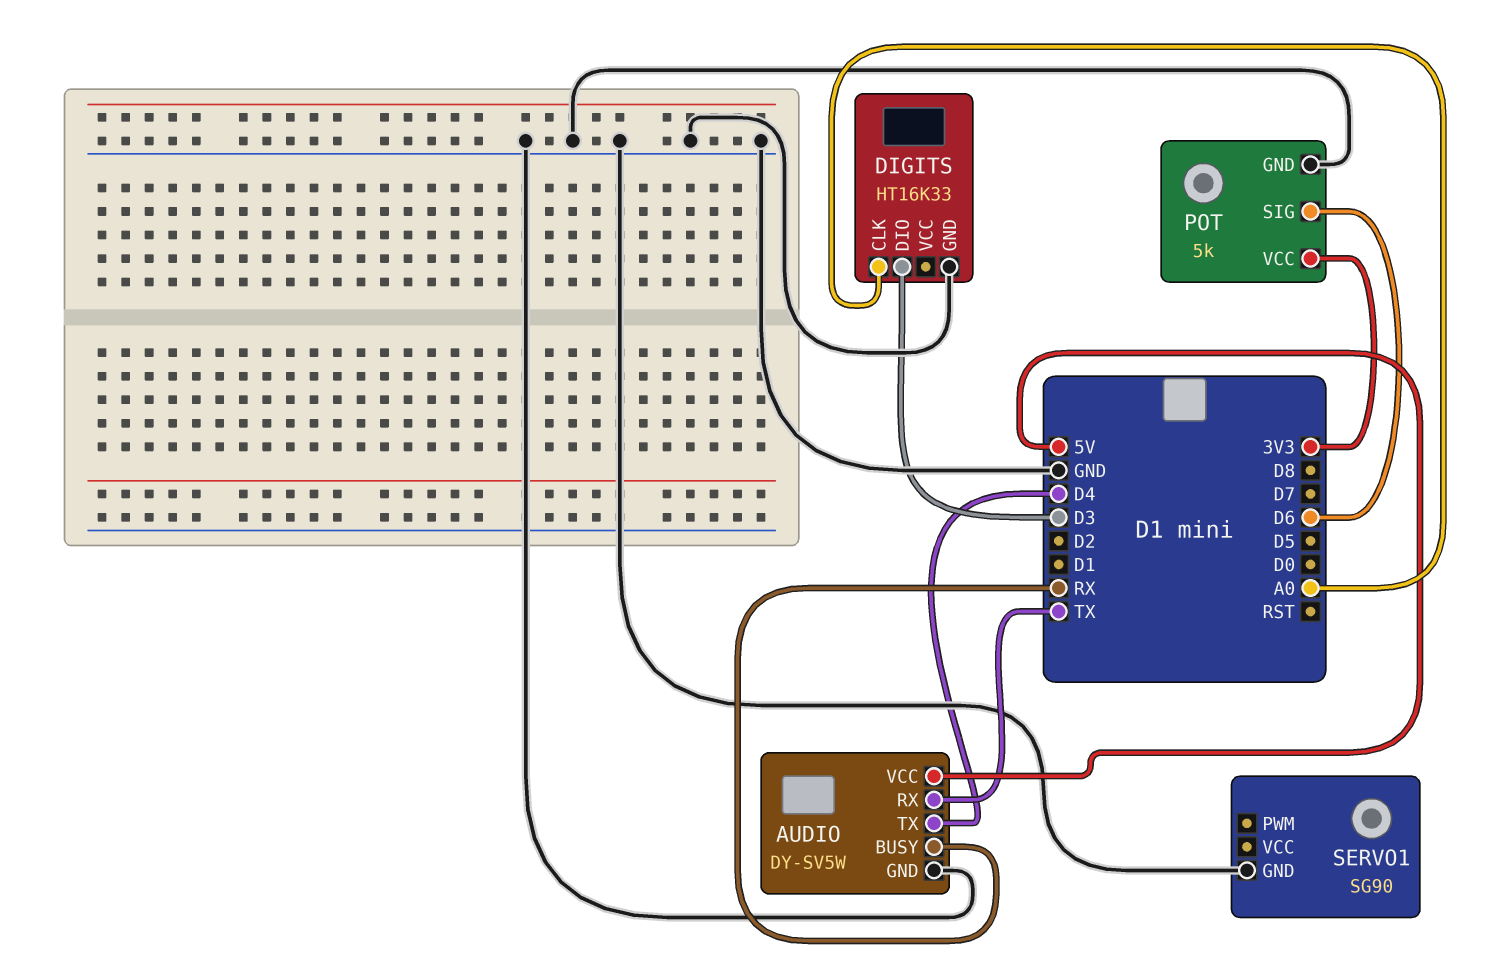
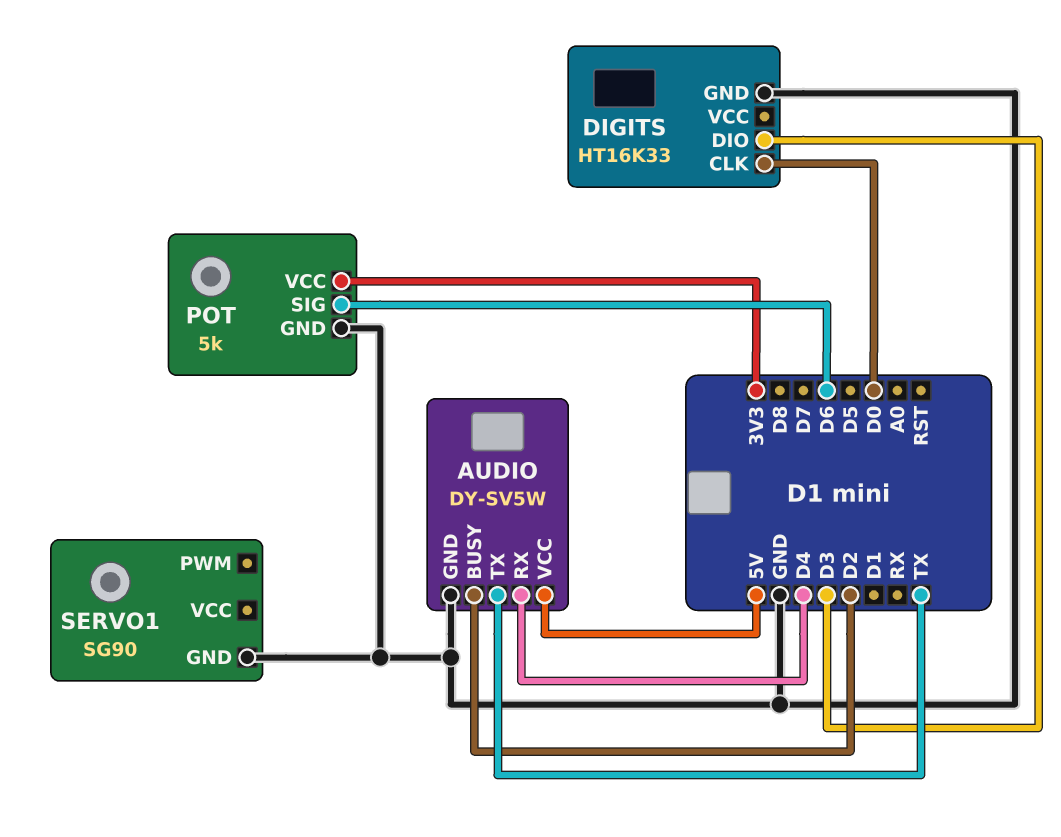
AUDIO pin BUSY: RX -> D2
AUDIO pin RX: TX -> D4
AUDIO pin TX: D4 -> TX
DIGITS pin CLK: A0 -> D0

